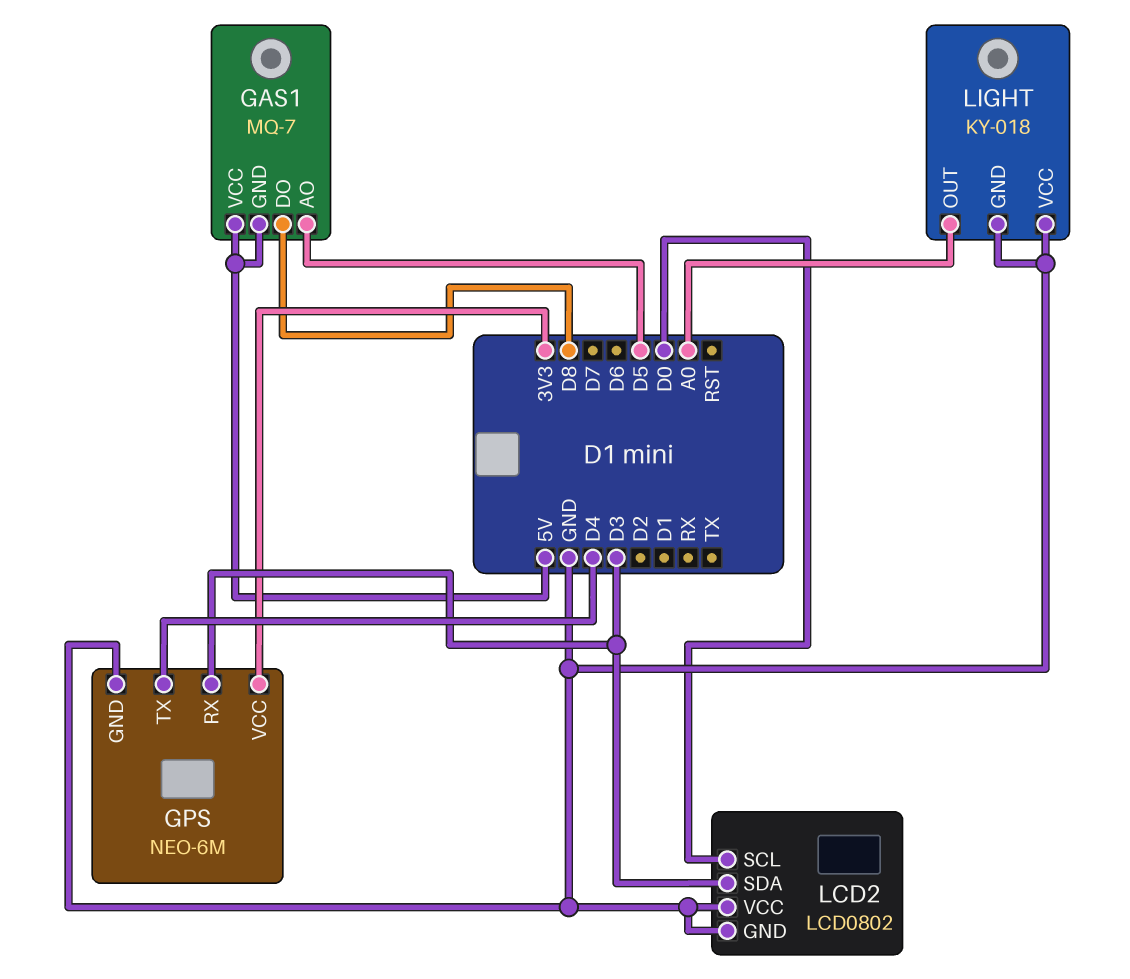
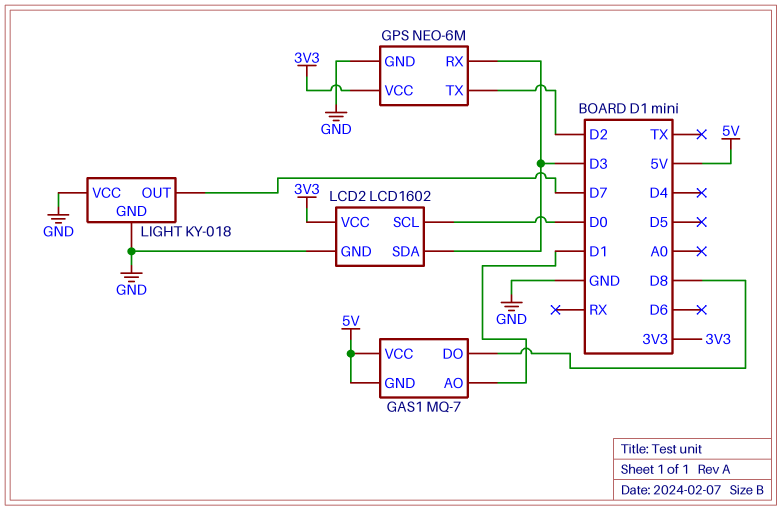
GAS1 pin AO: D5 -> D1
GPS pin TX: D4 -> D2
LCD2: LCD0802 -> LCD1602
LCD2 pin VCC: GND -> 3V3
LIGHT pin OUT: A0 -> D7

